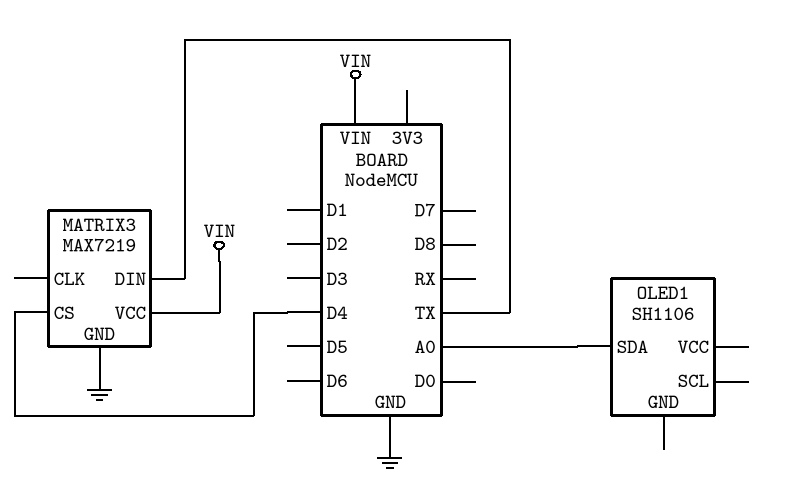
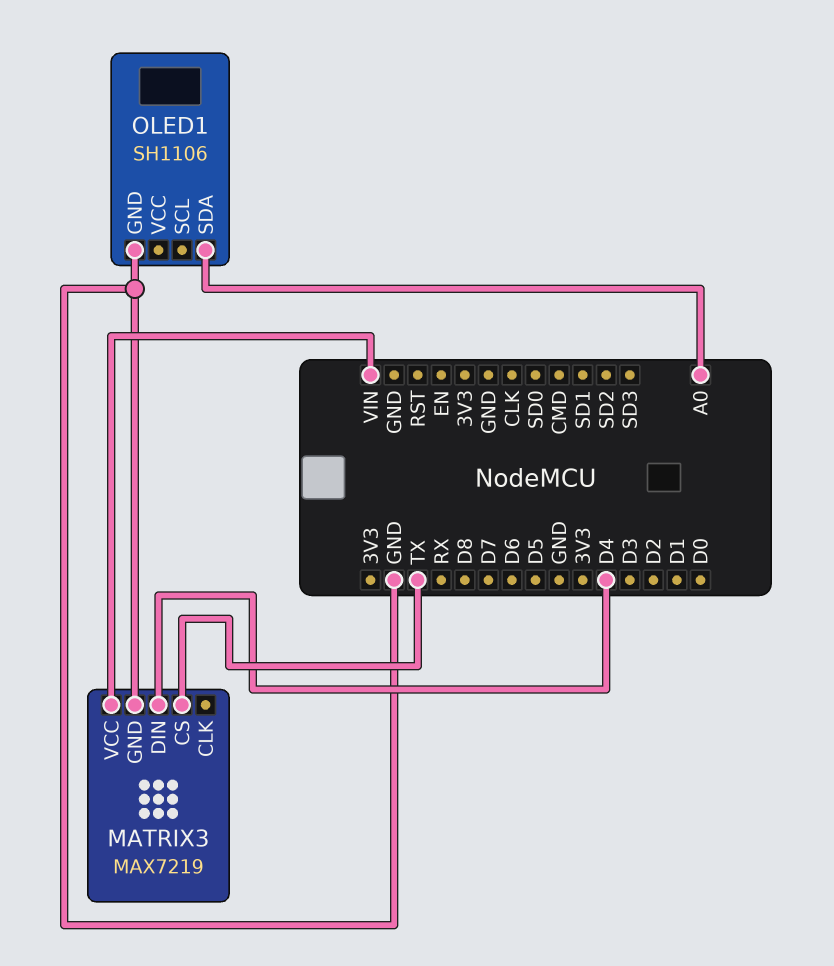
MATRIX3 pin CS: D4 -> TX
MATRIX3 pin DIN: TX -> D4
OLED1 pin GND: none -> GND

